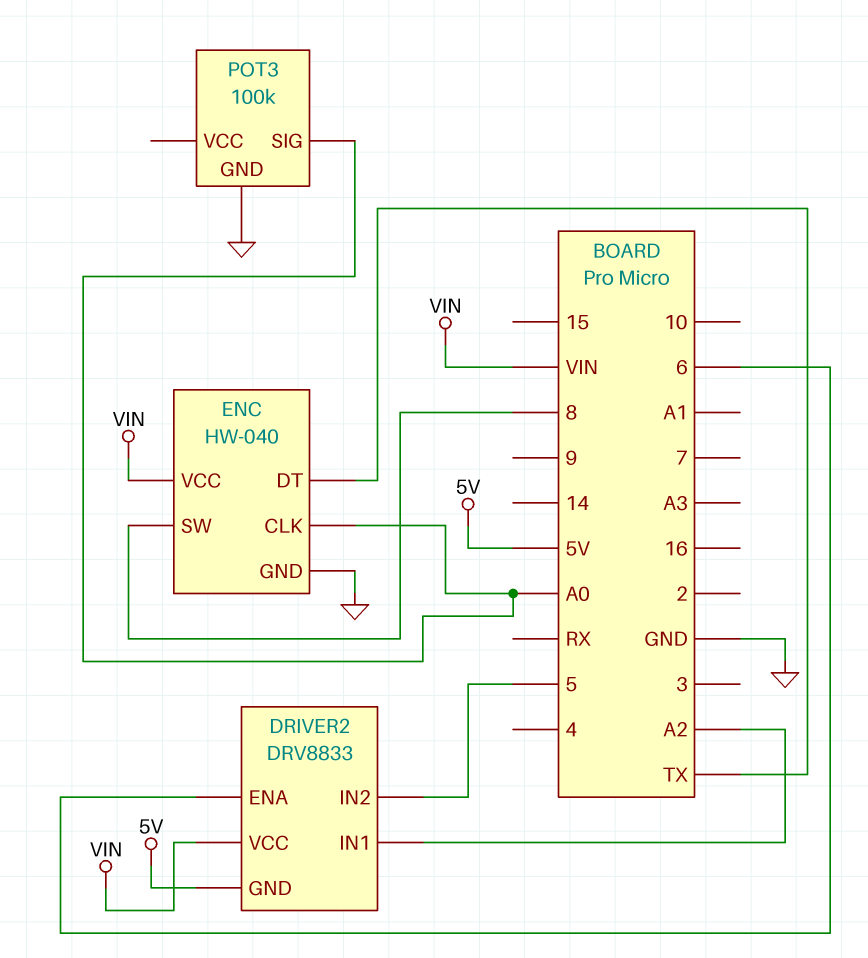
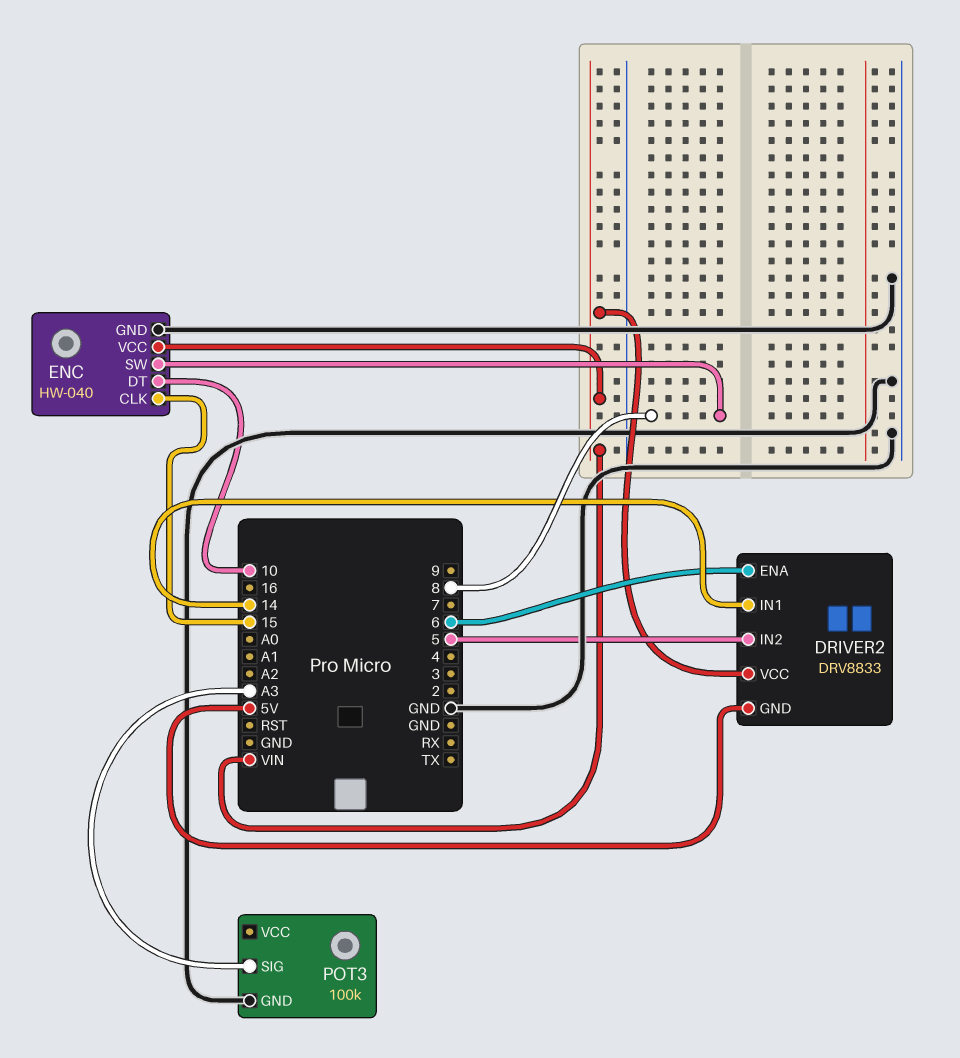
DRIVER2 pin IN1: A2 -> 14
ENC pin CLK: A0 -> 15
ENC pin DT: TX -> 10
POT3 pin SIG: A0 -> A3

